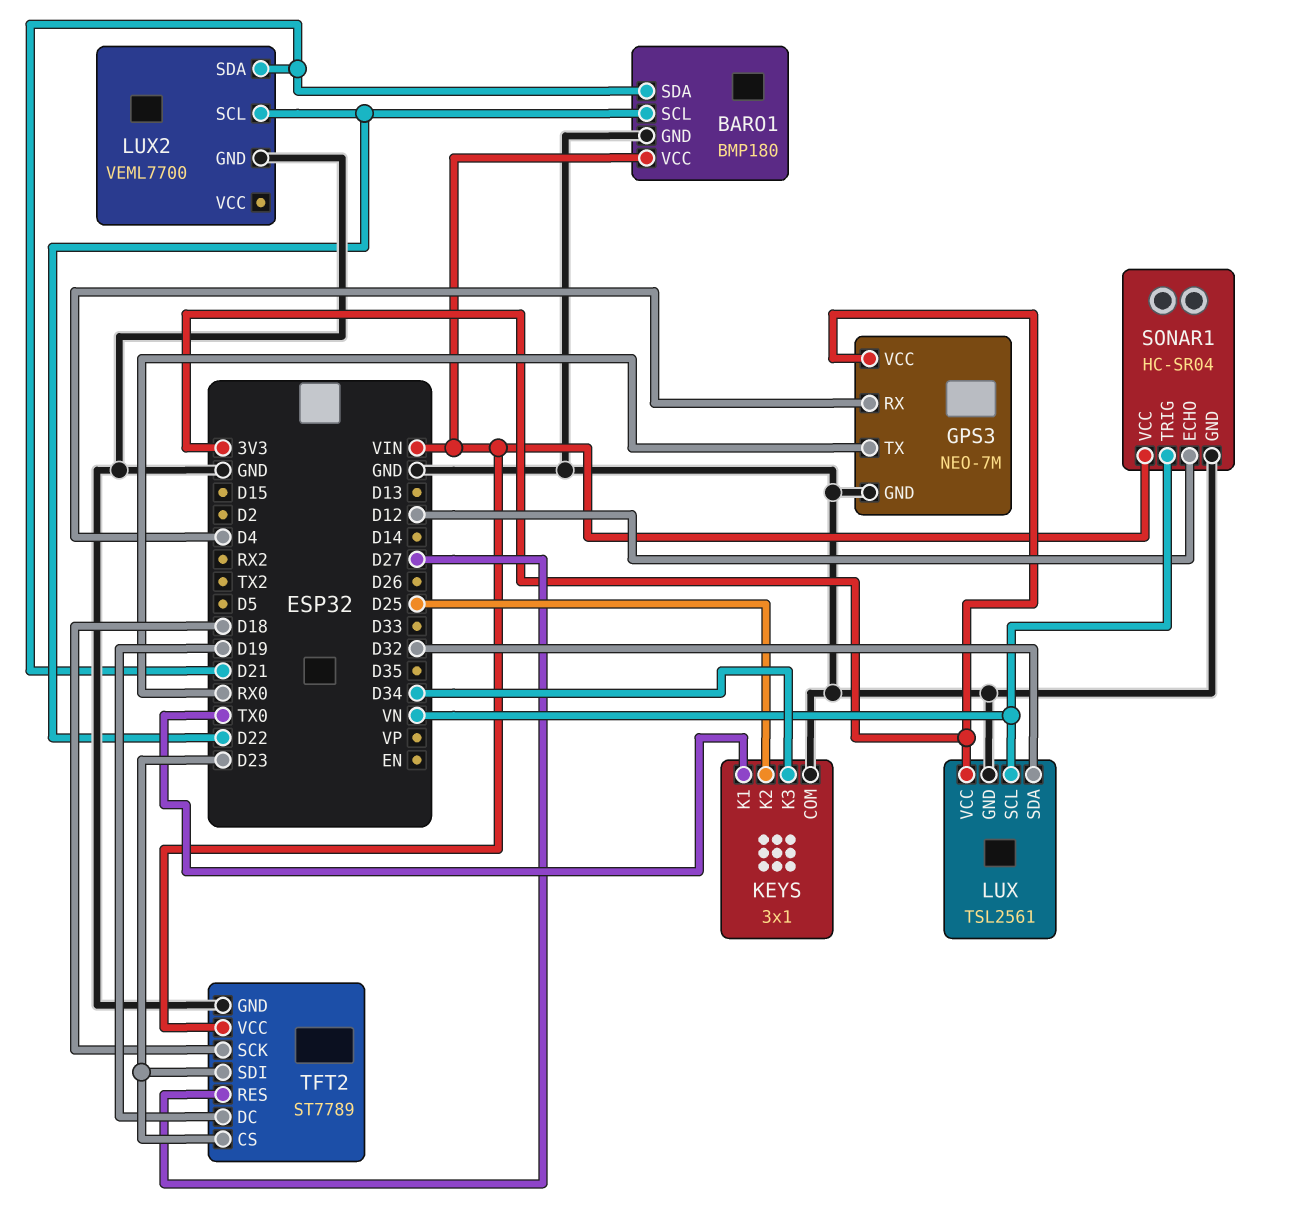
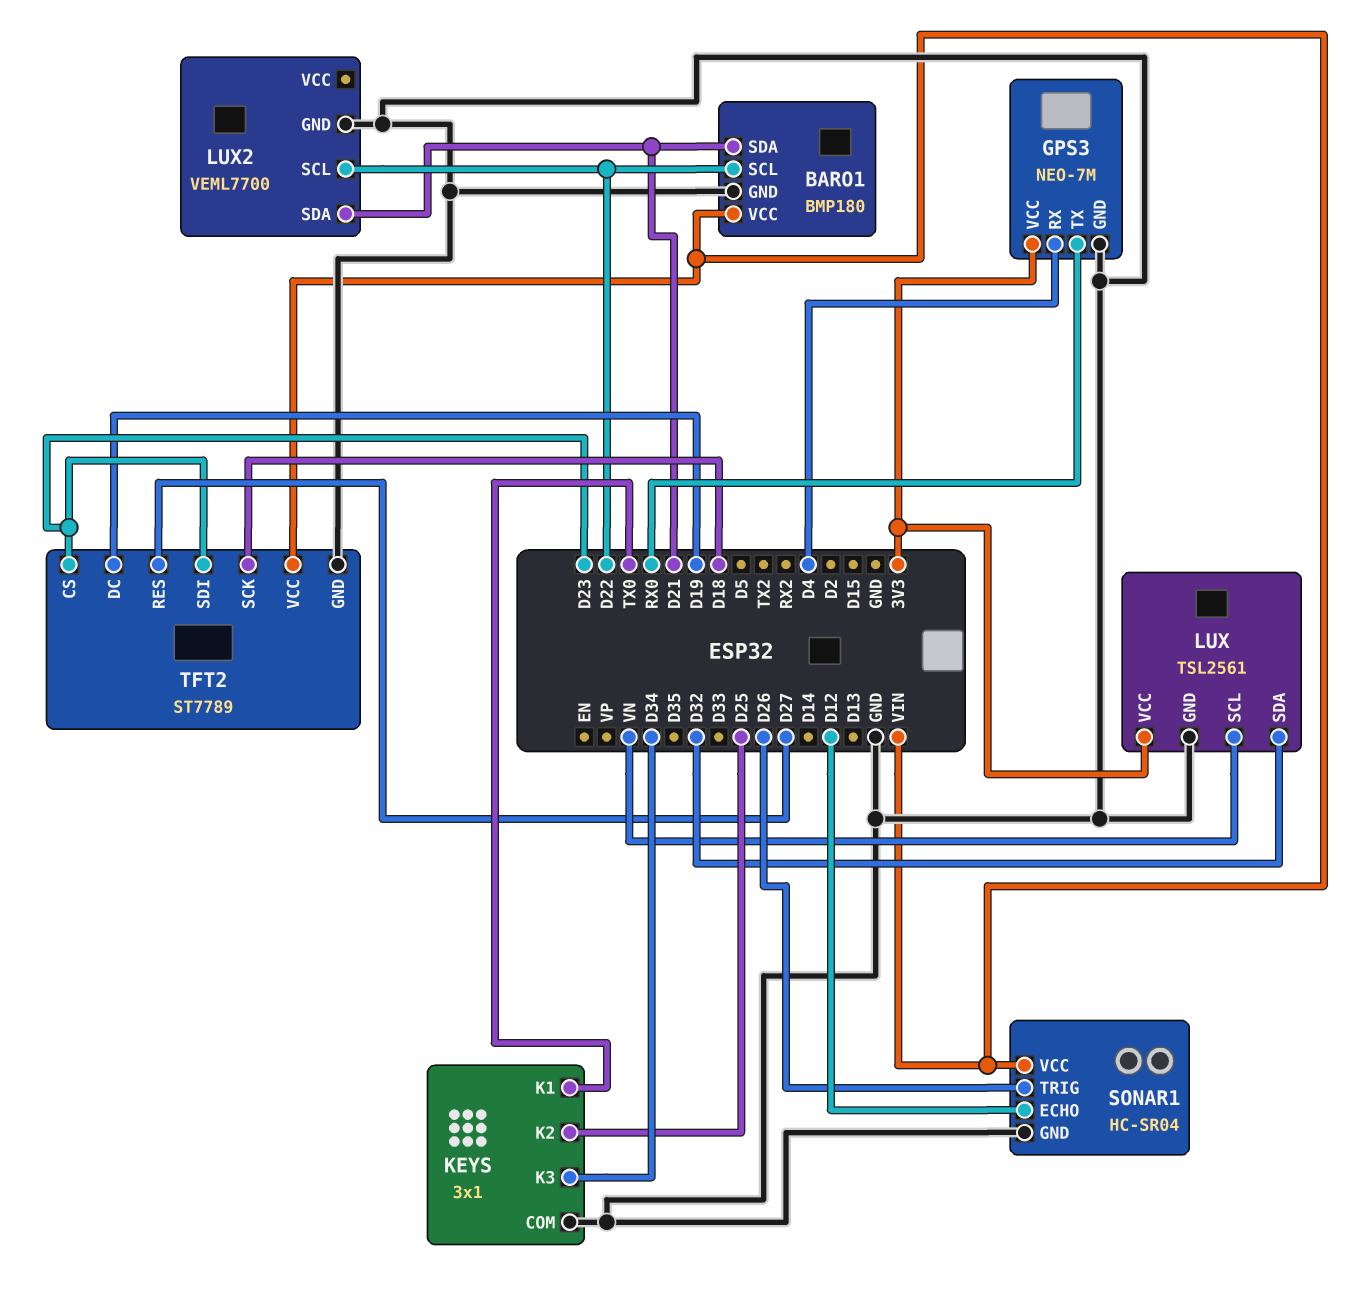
SONAR1 pin TRIG: VN -> D26

